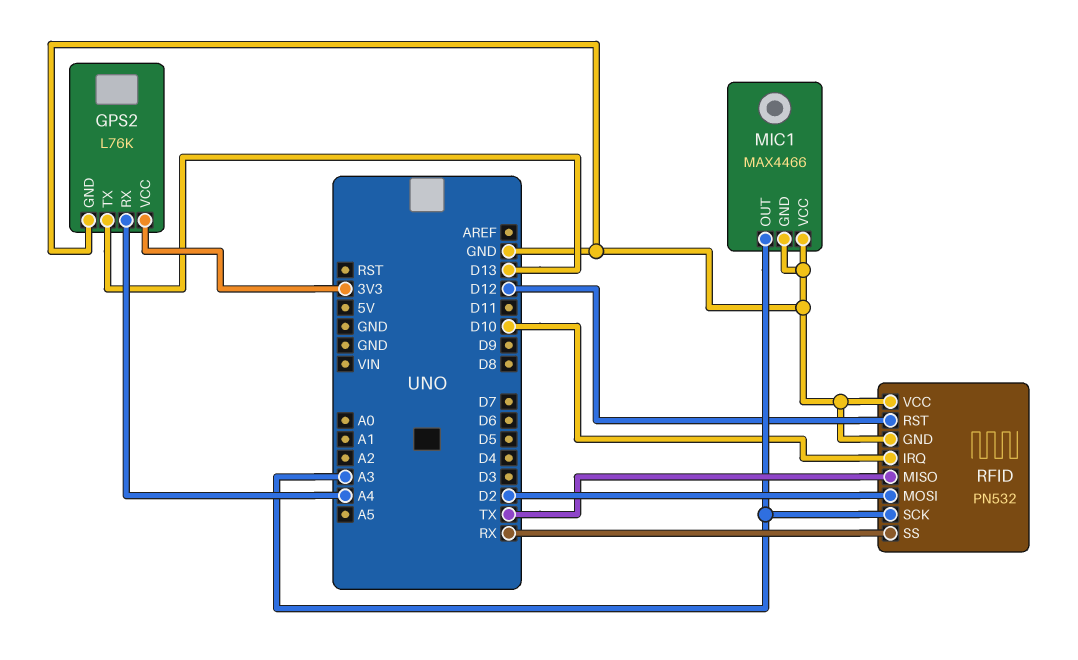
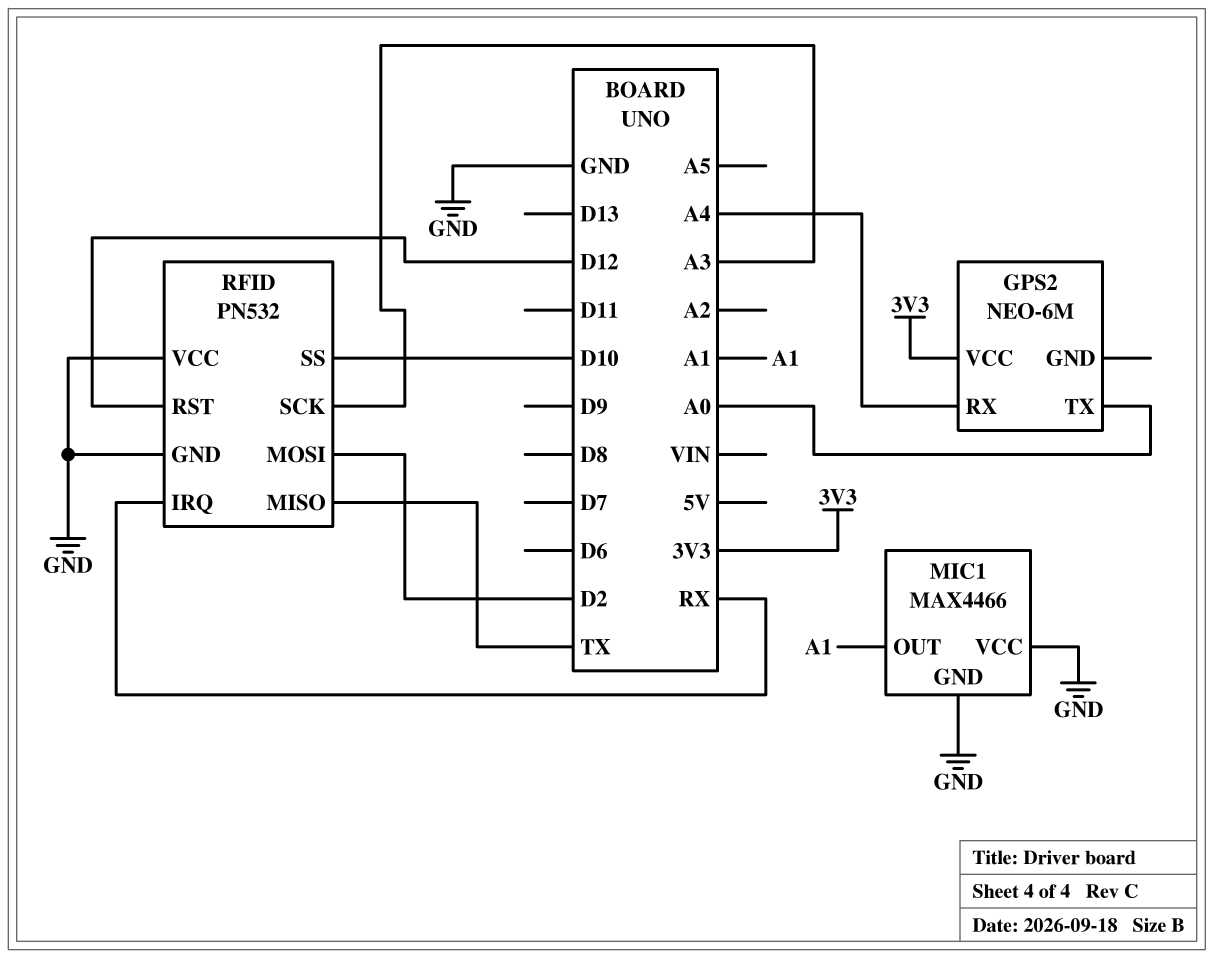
GPS2: L76K -> NEO-6M
GPS2 pin GND: GND -> none
GPS2 pin TX: D13 -> A0
MIC1 pin OUT: A3 -> A1
RFID pin IRQ: D10 -> RX
RFID pin SS: RX -> D10

